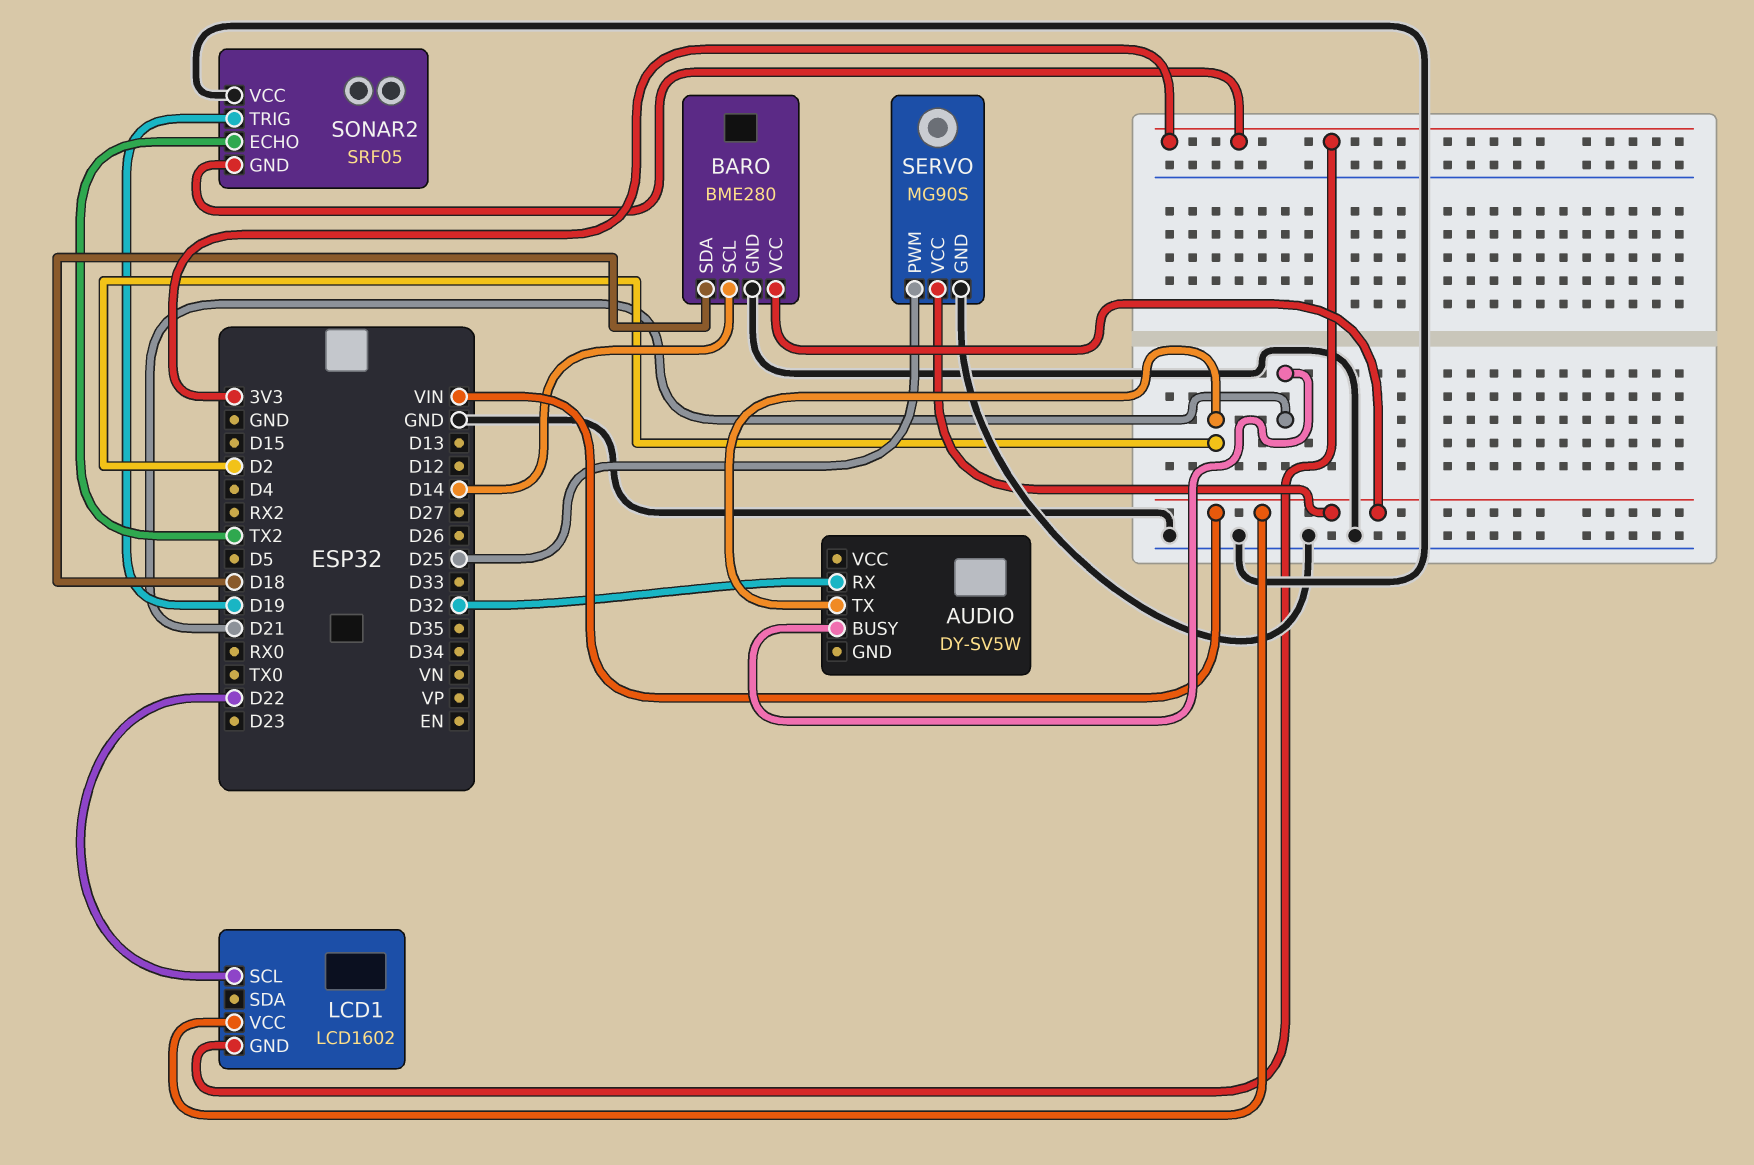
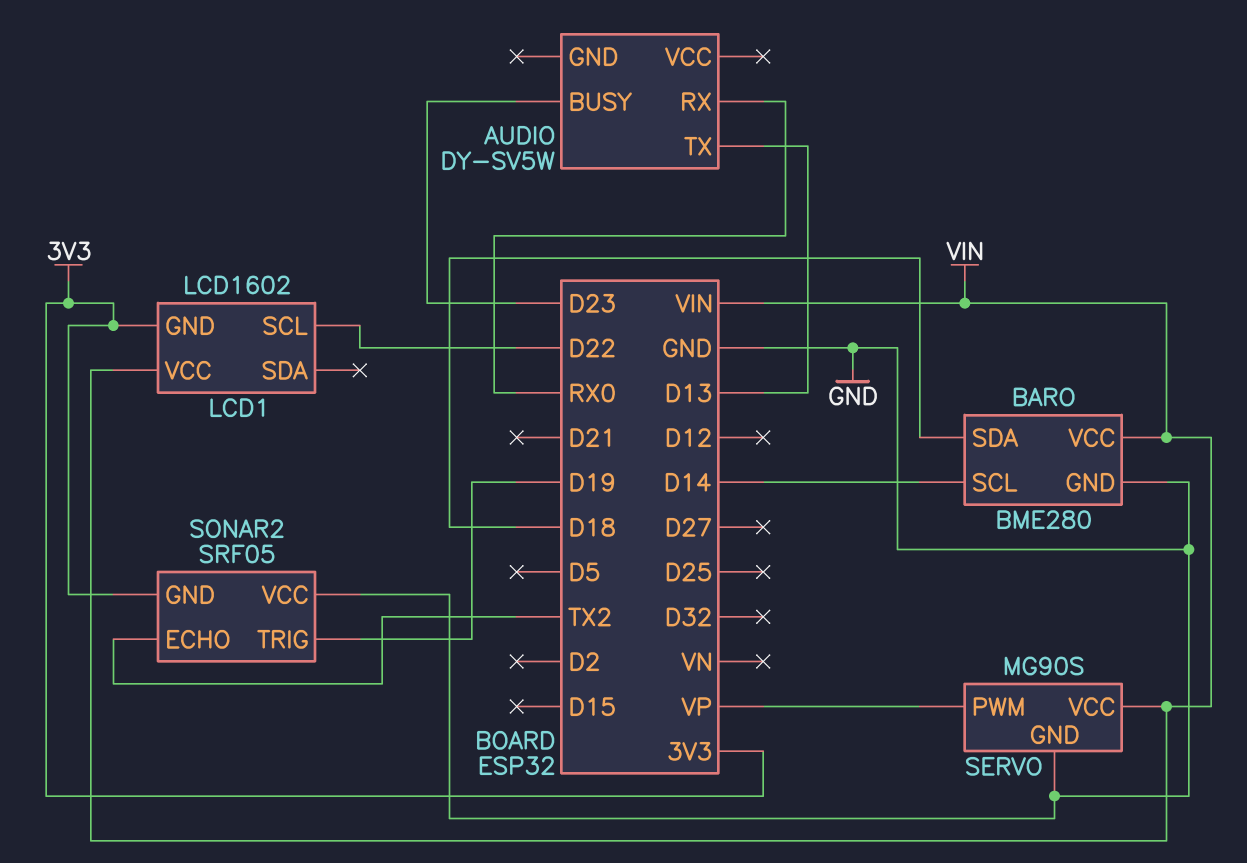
AUDIO pin BUSY: D21 -> D23
AUDIO pin RX: D32 -> RX0
AUDIO pin TX: D2 -> D13
SERVO pin PWM: D25 -> VP

